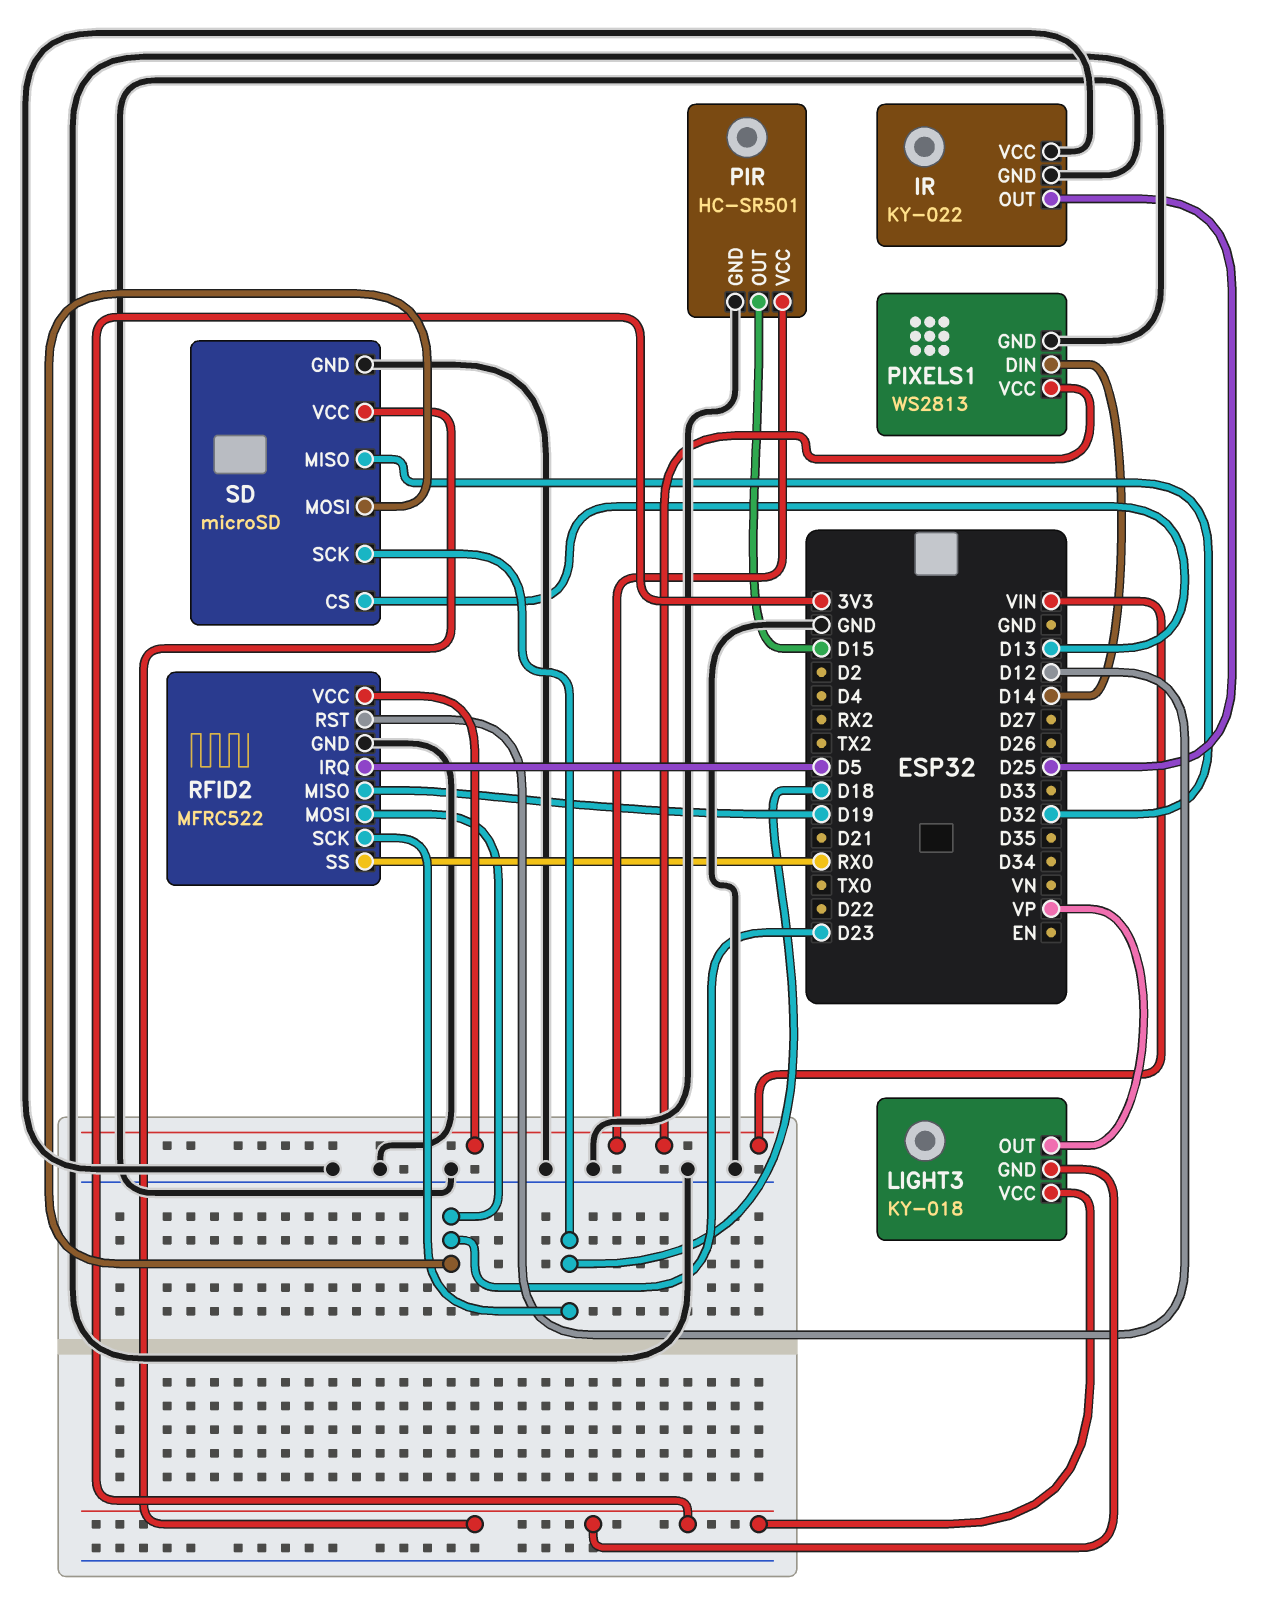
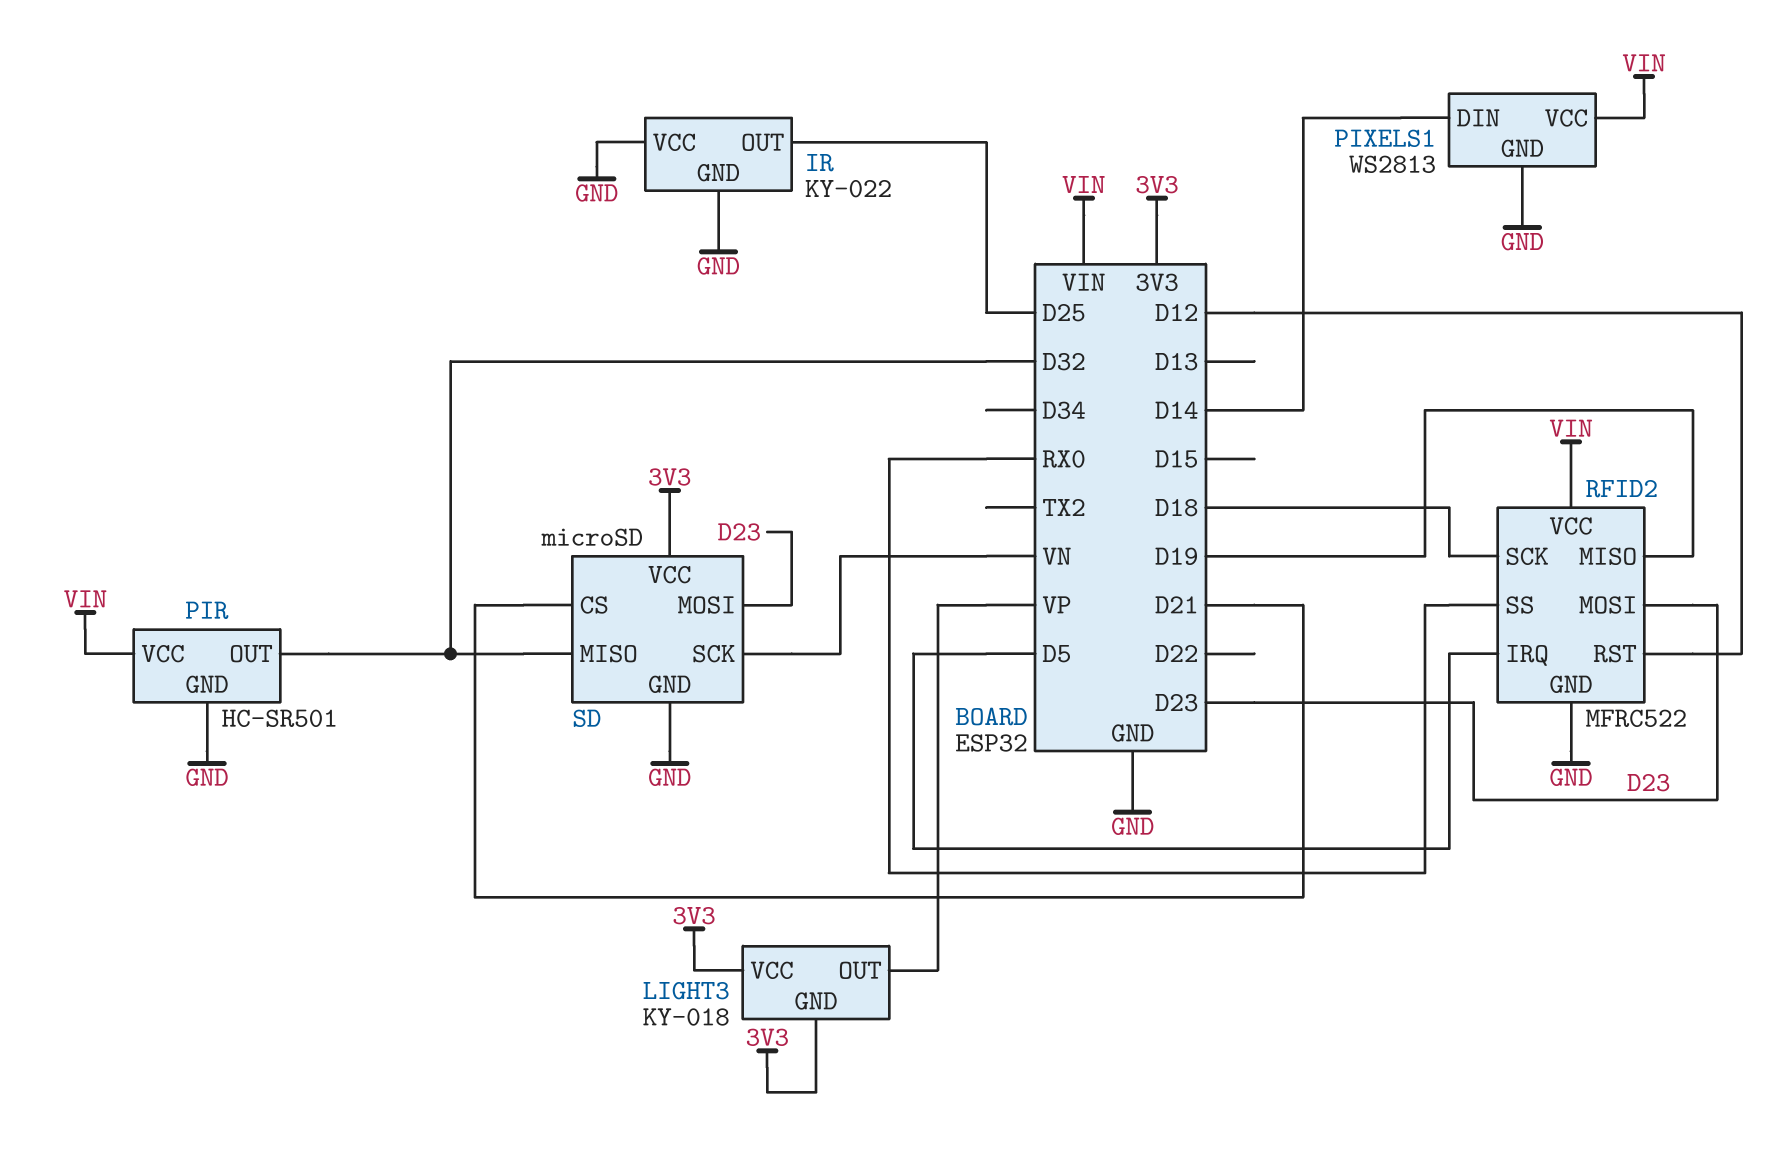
PIR pin OUT: D15 -> D32
SD pin CS: D13 -> D21
SD pin SCK: D18 -> VN

